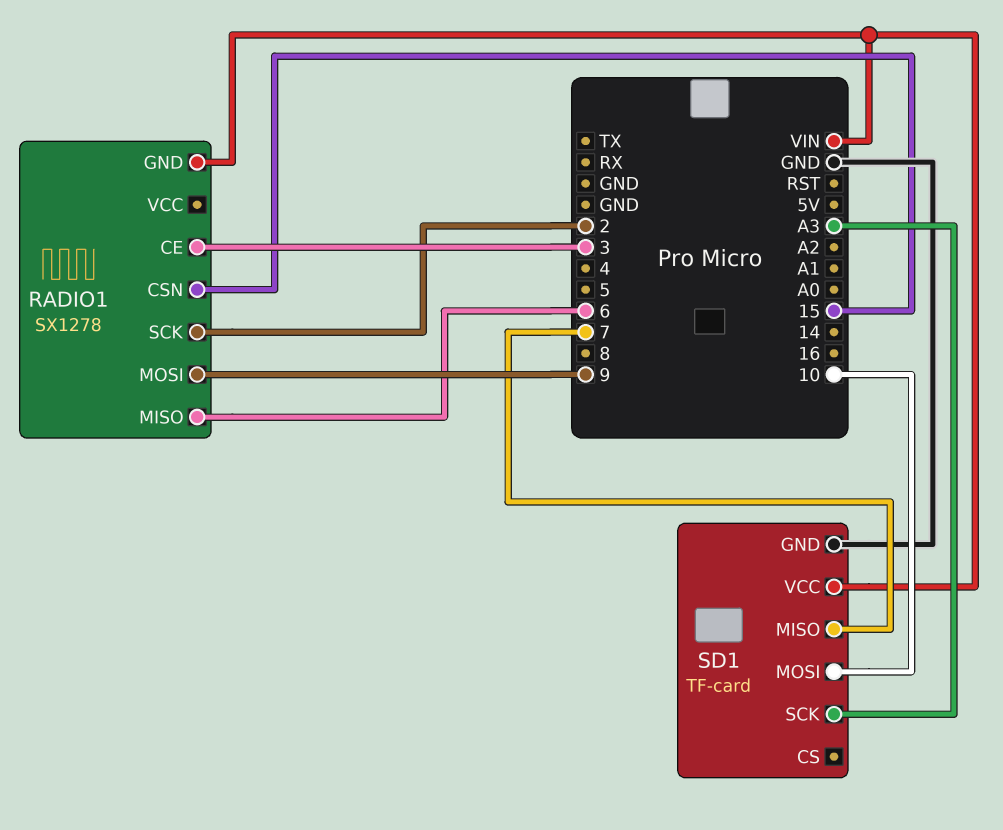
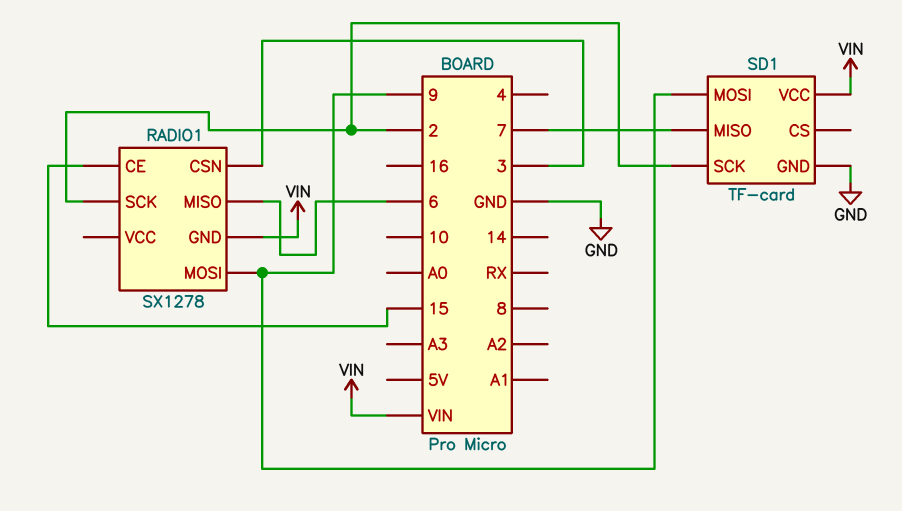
RADIO1 pin CE: 3 -> 15
RADIO1 pin CSN: 15 -> 3
SD1 pin MOSI: 10 -> 9
SD1 pin SCK: A3 -> 2

